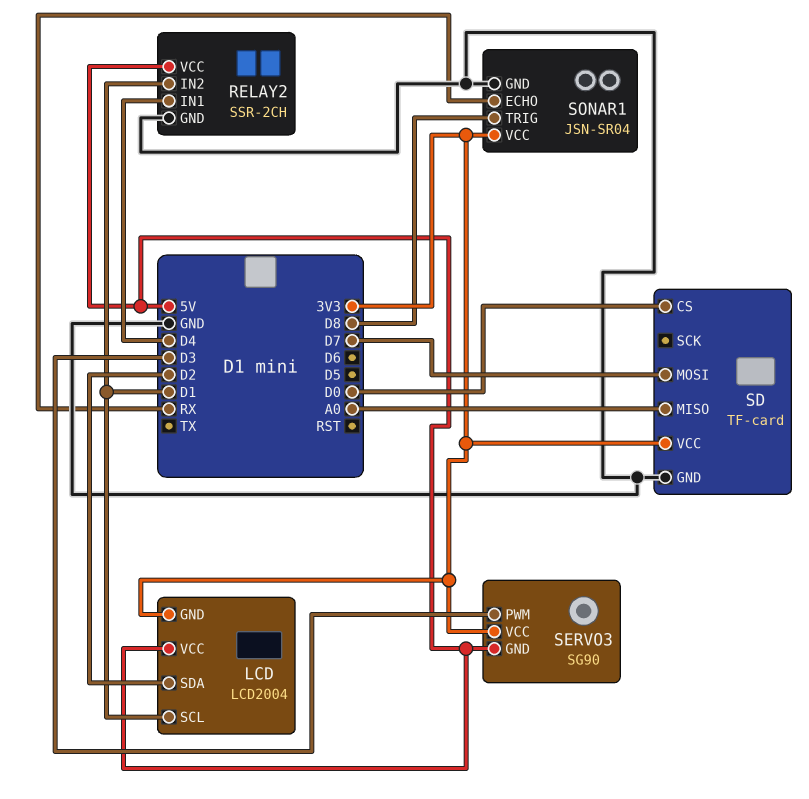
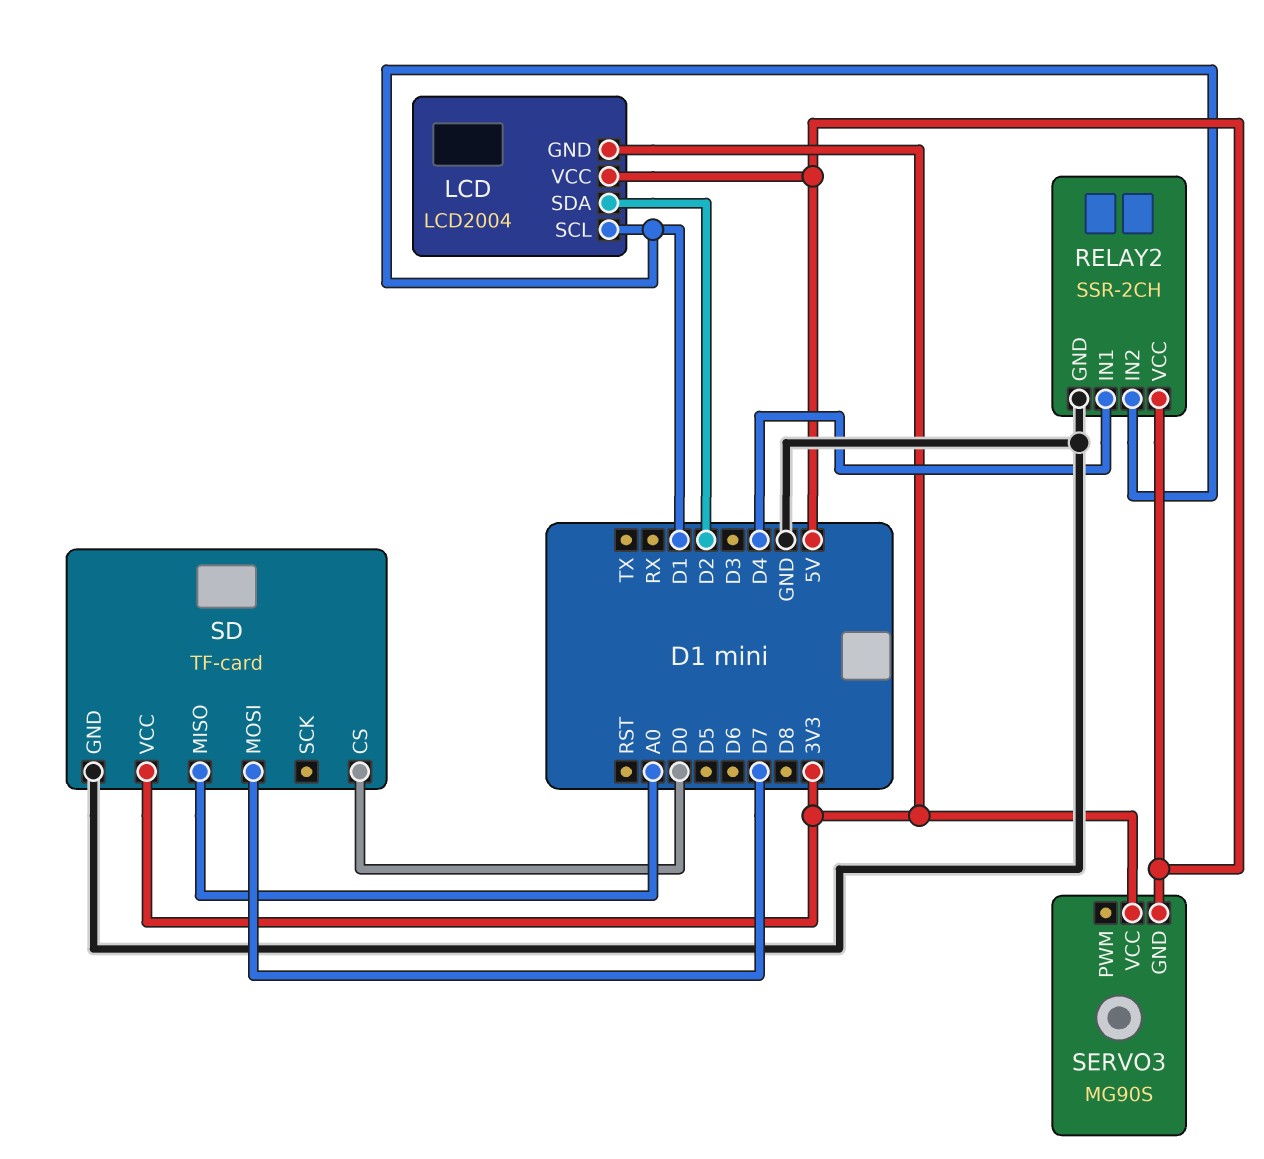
SERVO3: SG90 -> MG90S
SERVO3 pin PWM: D3 -> none
SONAR1: JSN-SR04 -> none
SONAR1 pin ECHO: RX -> none
SONAR1 pin GND: GND -> none
SONAR1 pin TRIG: D8 -> none
SONAR1 pin VCC: 3V3 -> none

